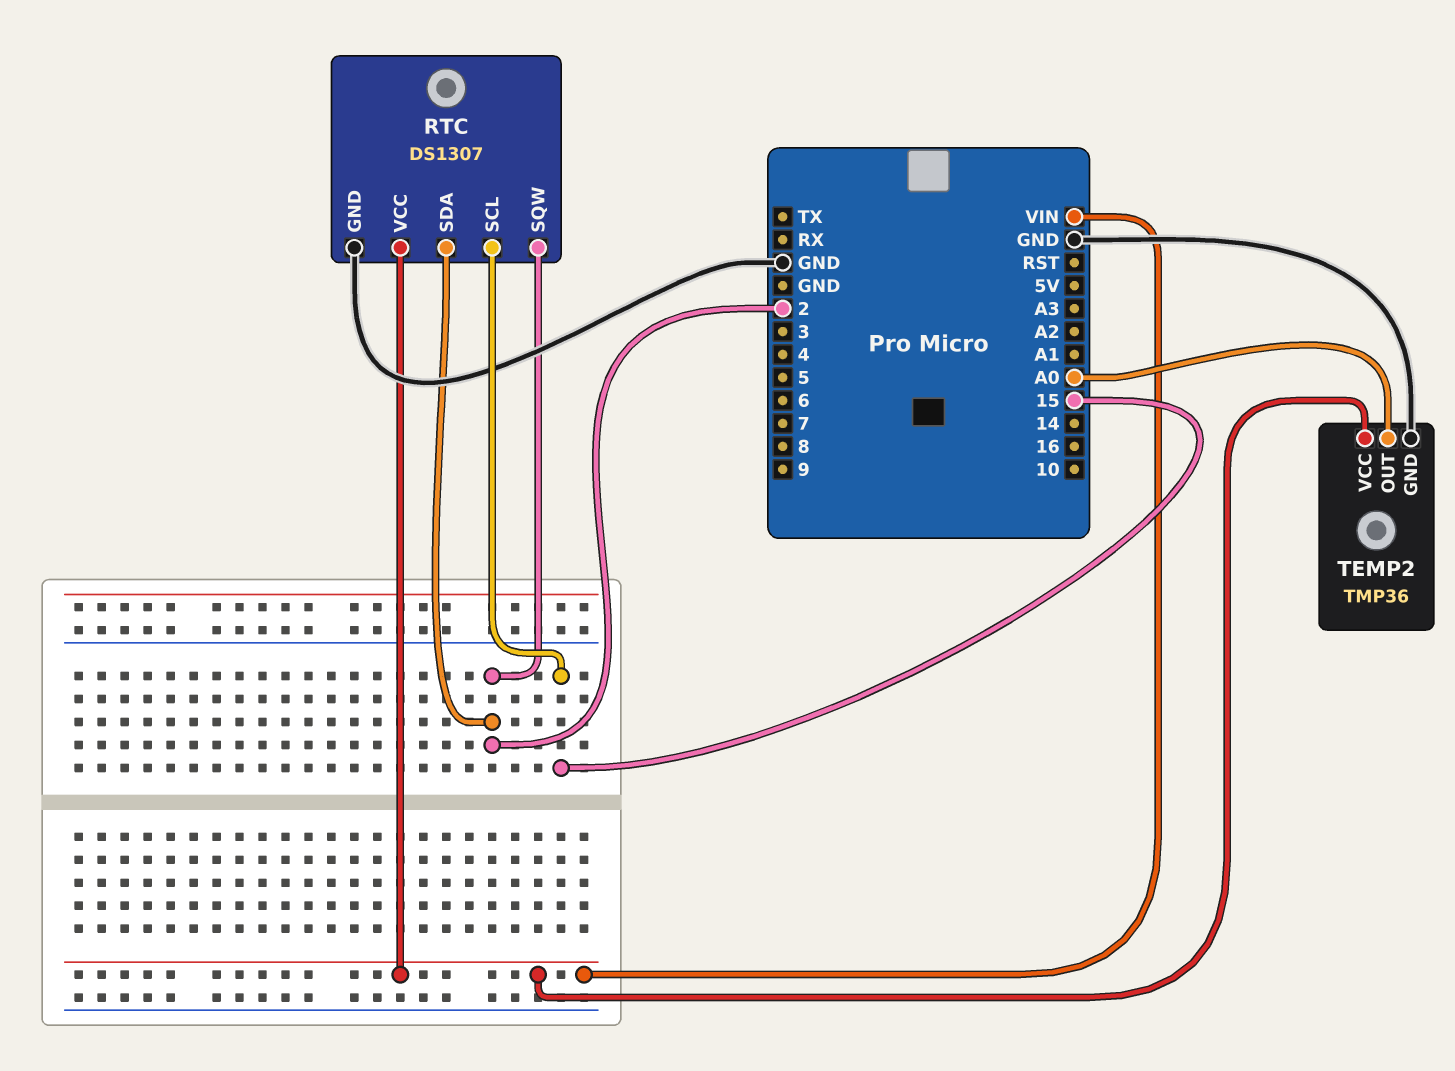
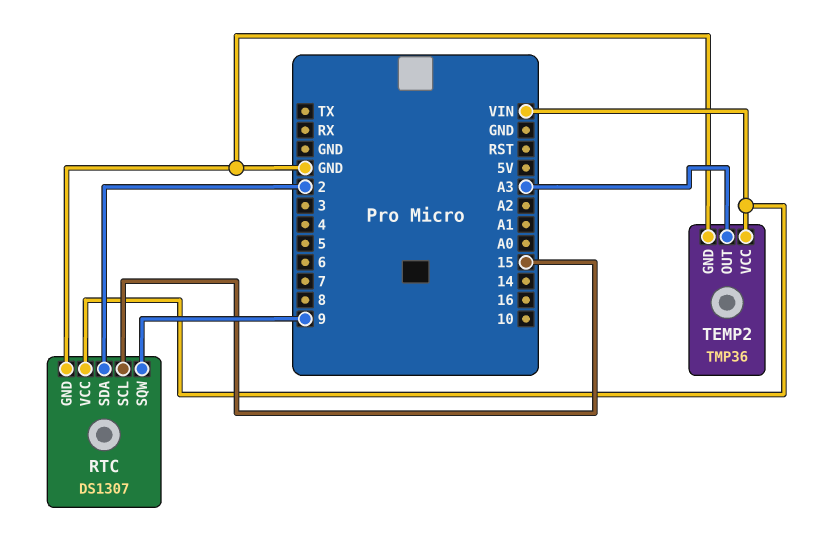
RTC pin SQW: 2 -> 9
TEMP2 pin OUT: A0 -> A3

